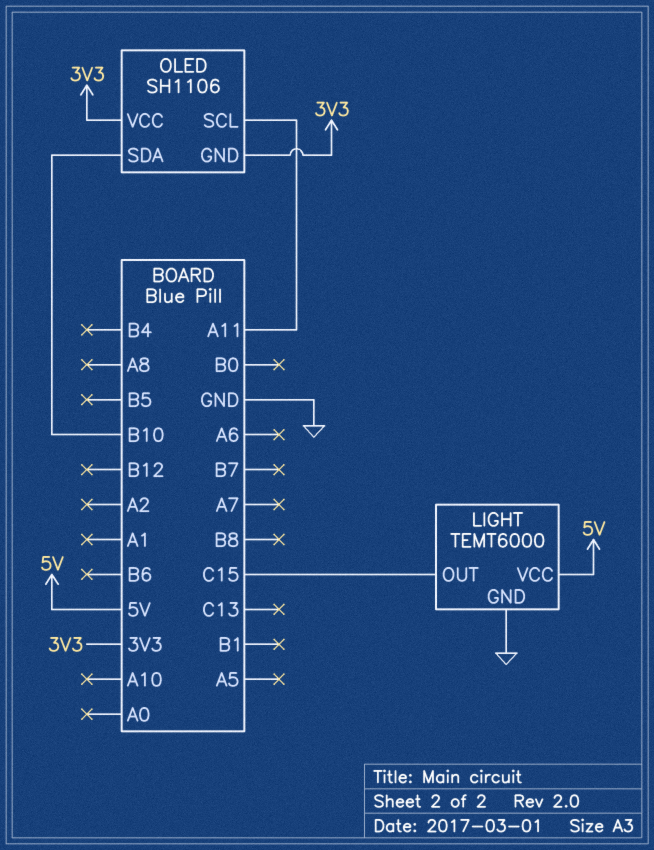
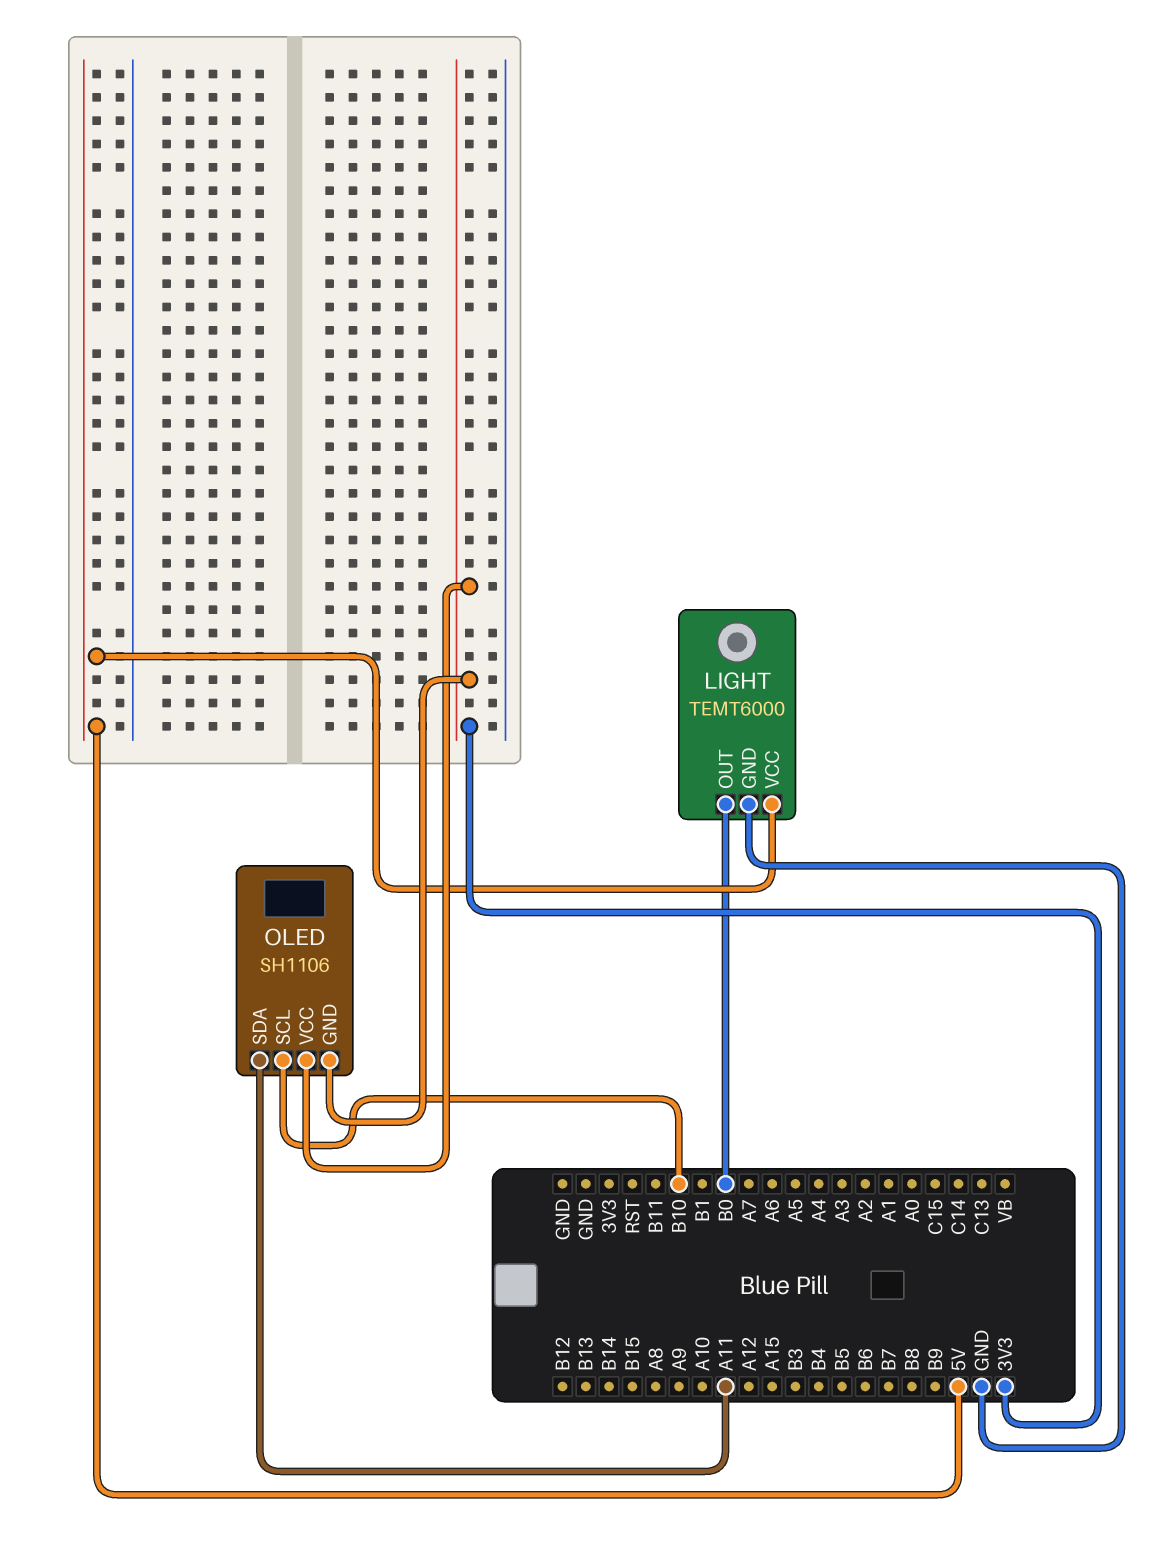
LIGHT pin OUT: C15 -> B0
OLED pin SCL: A11 -> B10
OLED pin SDA: B10 -> A11

